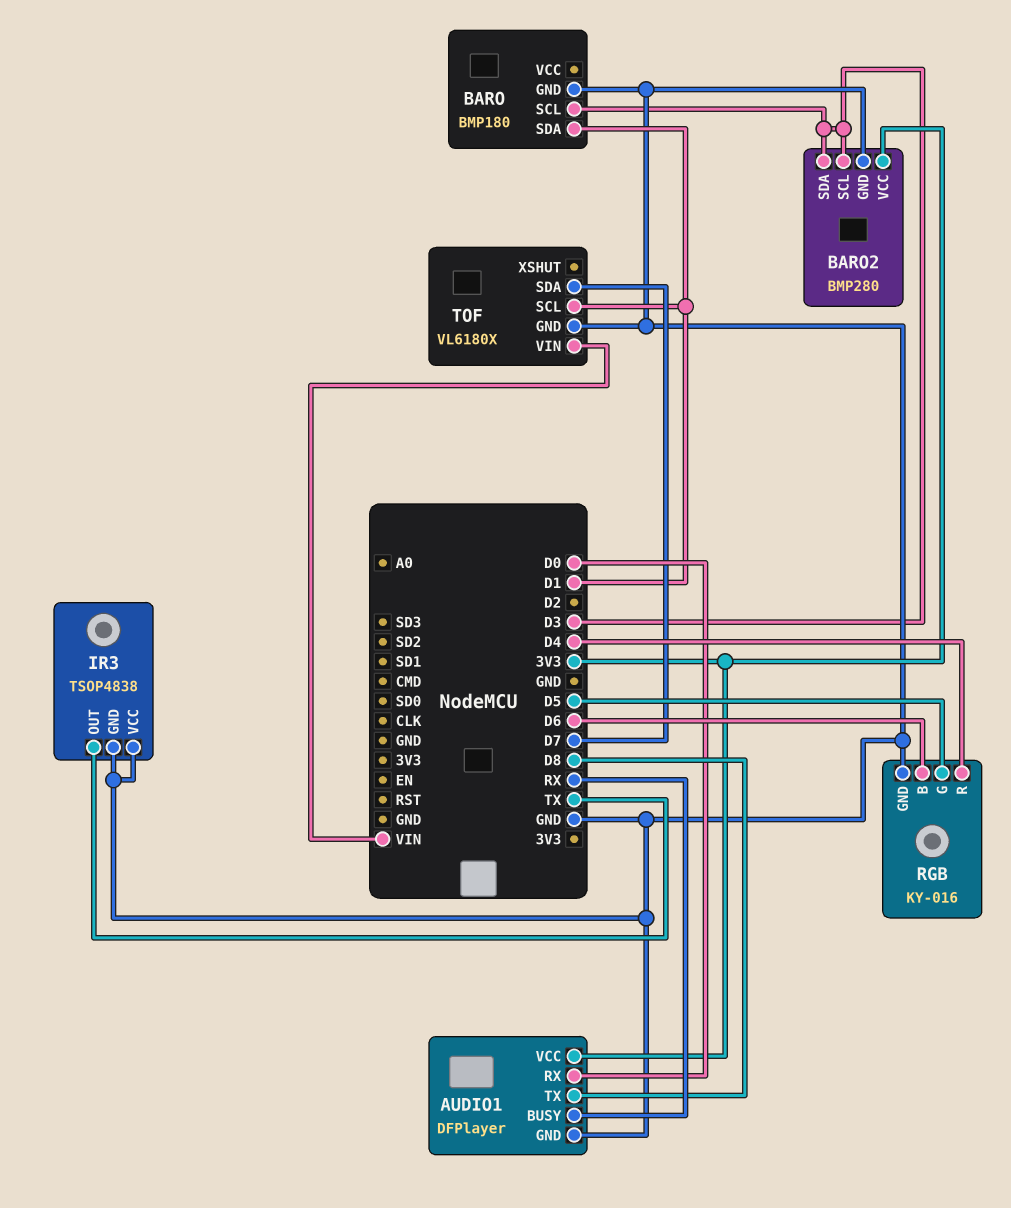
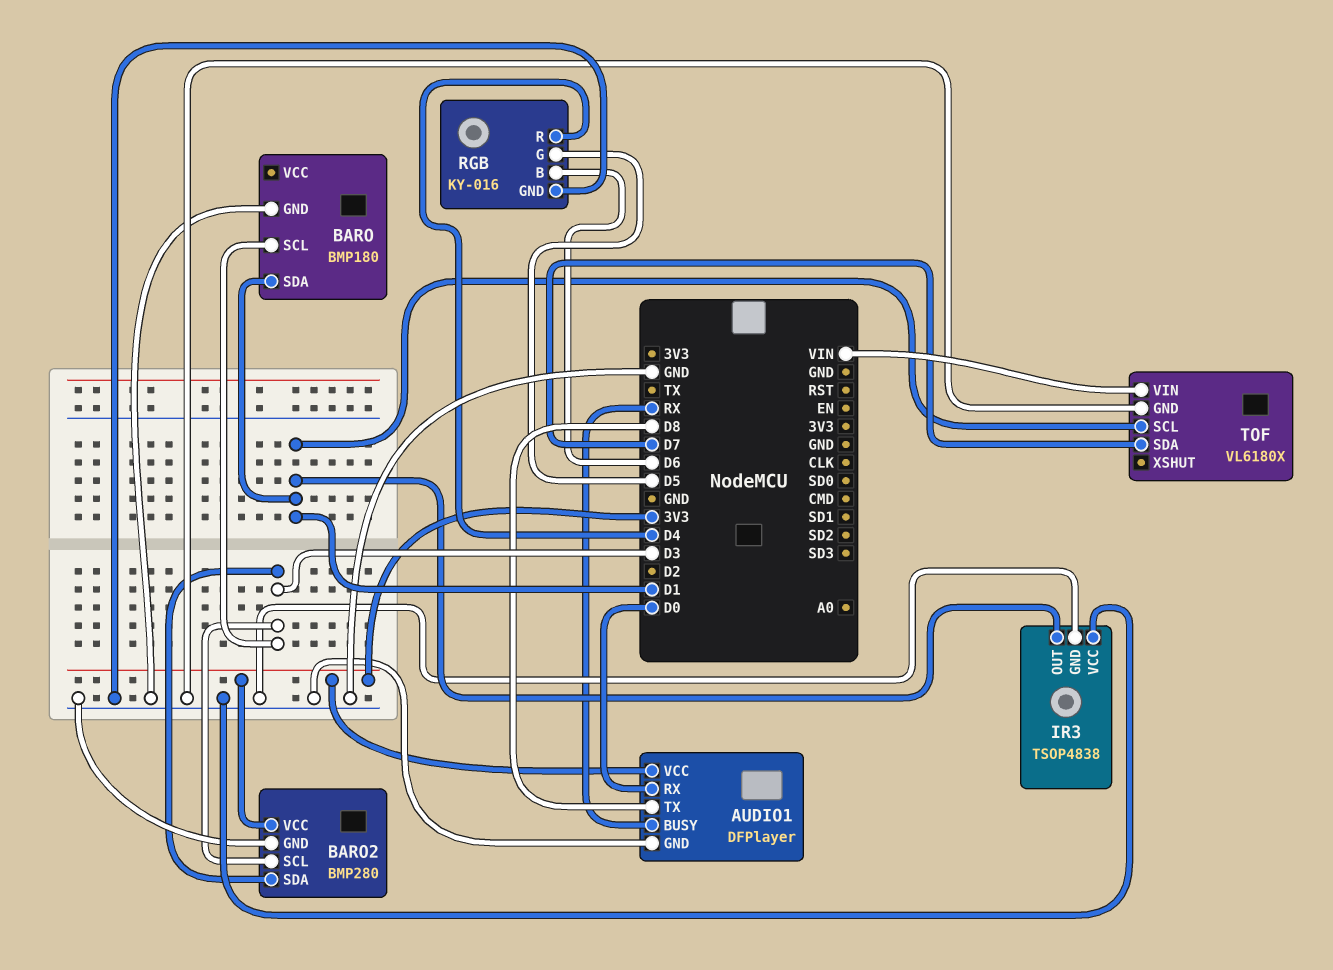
IR3 pin OUT: TX -> D1

